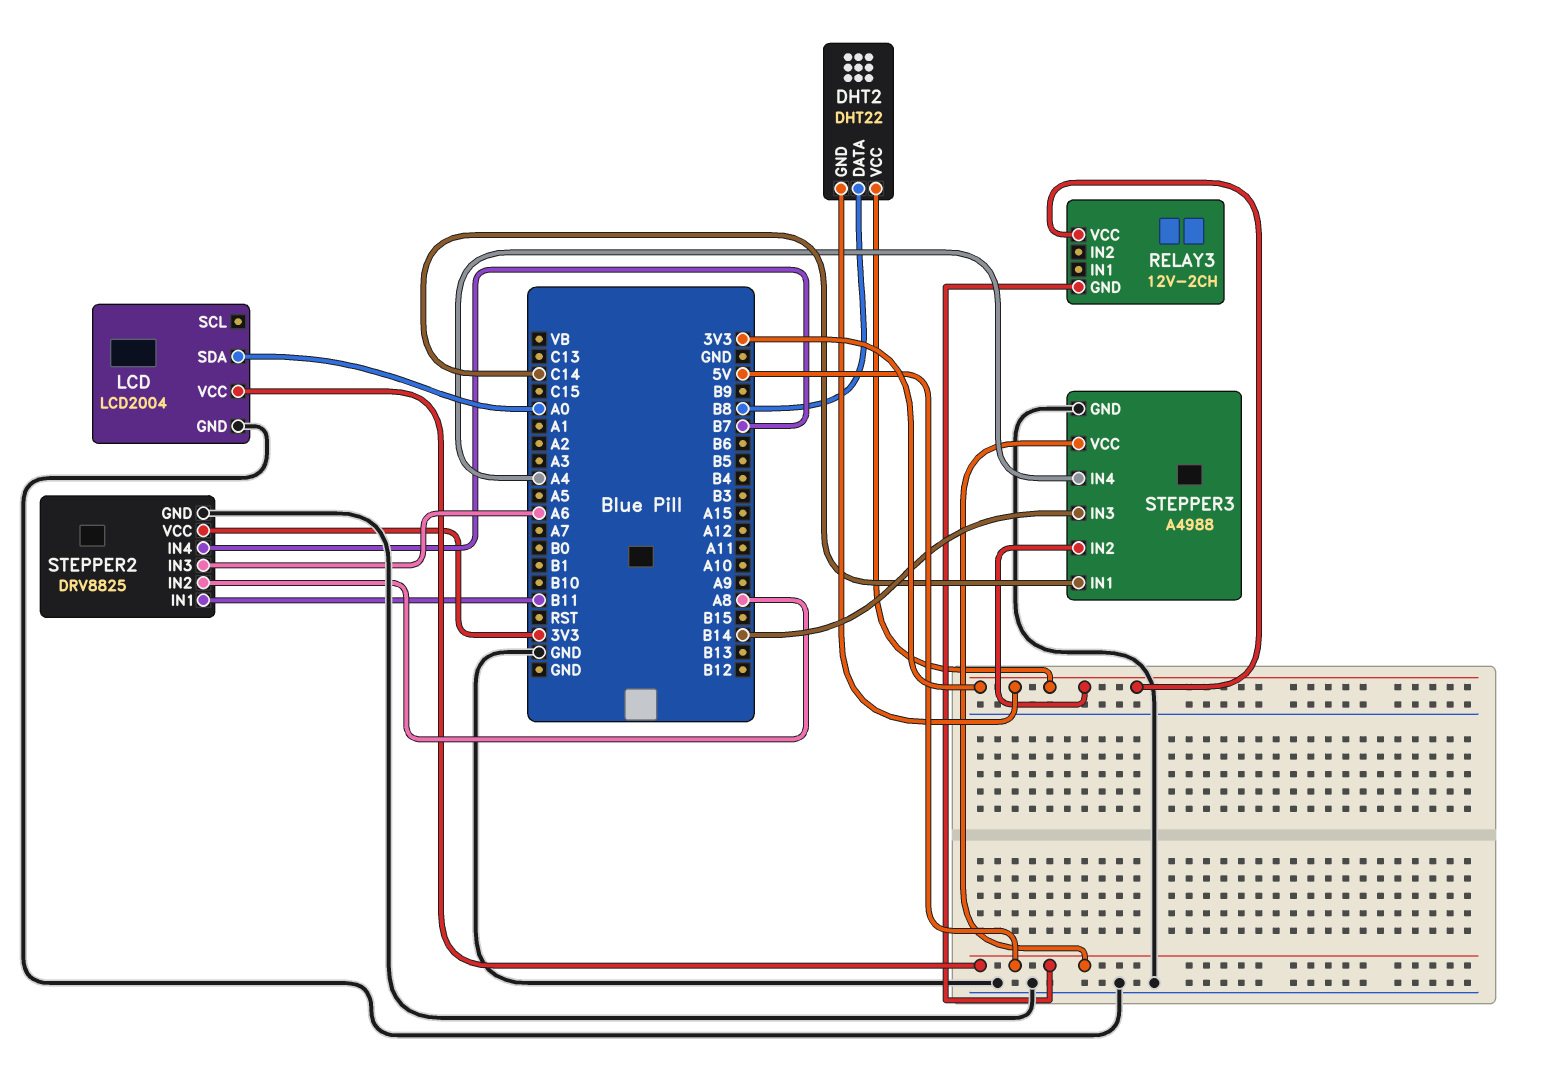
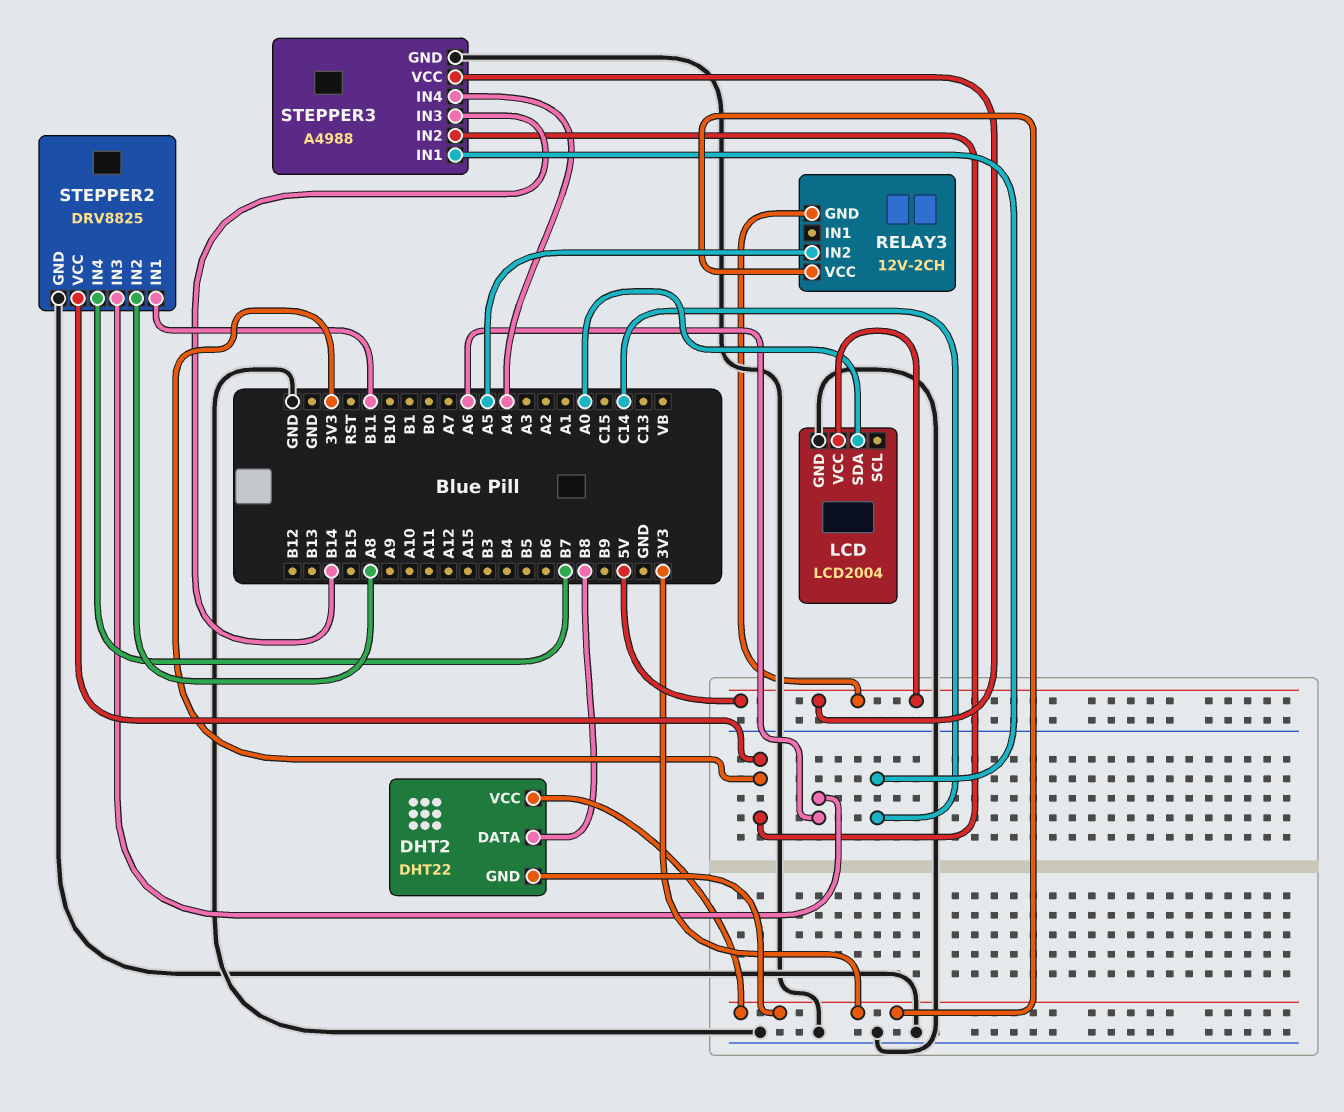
RELAY3 pin IN2: none -> A5

